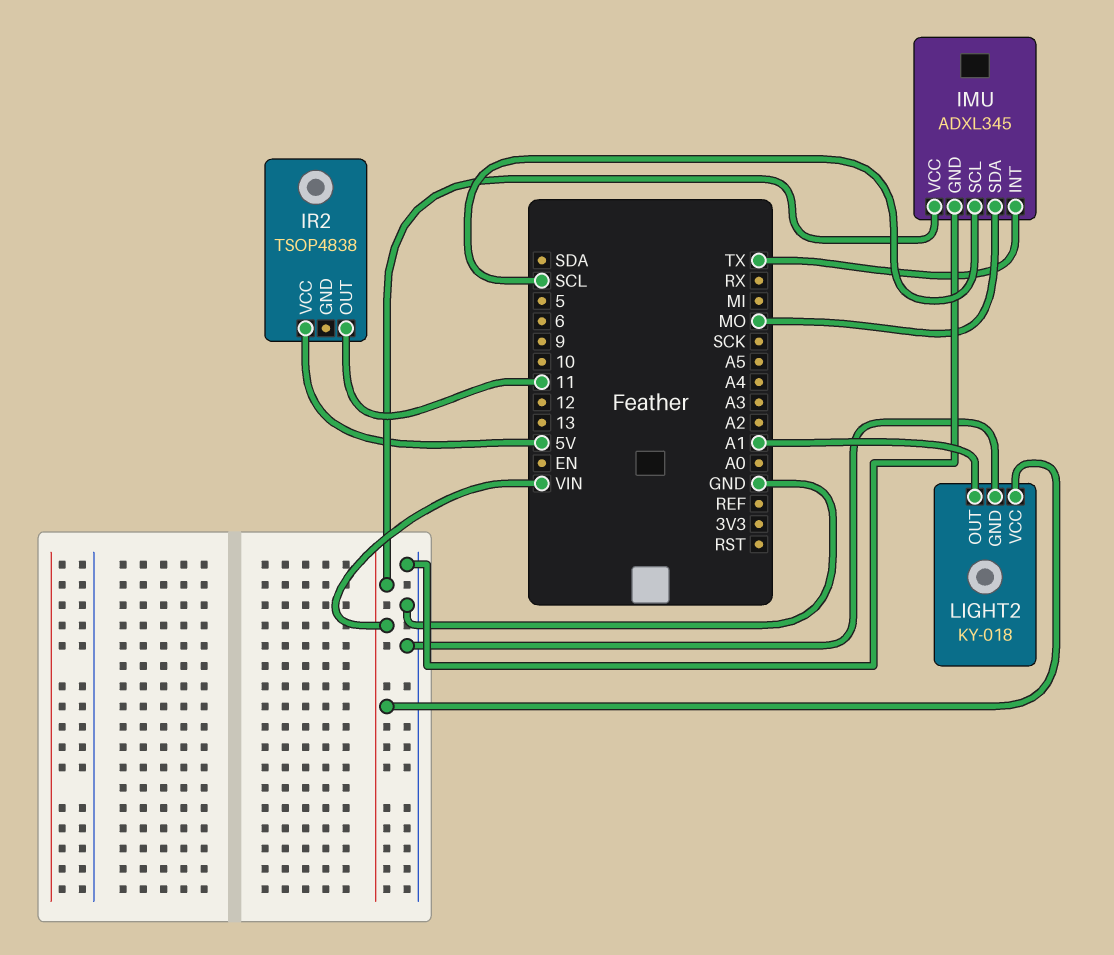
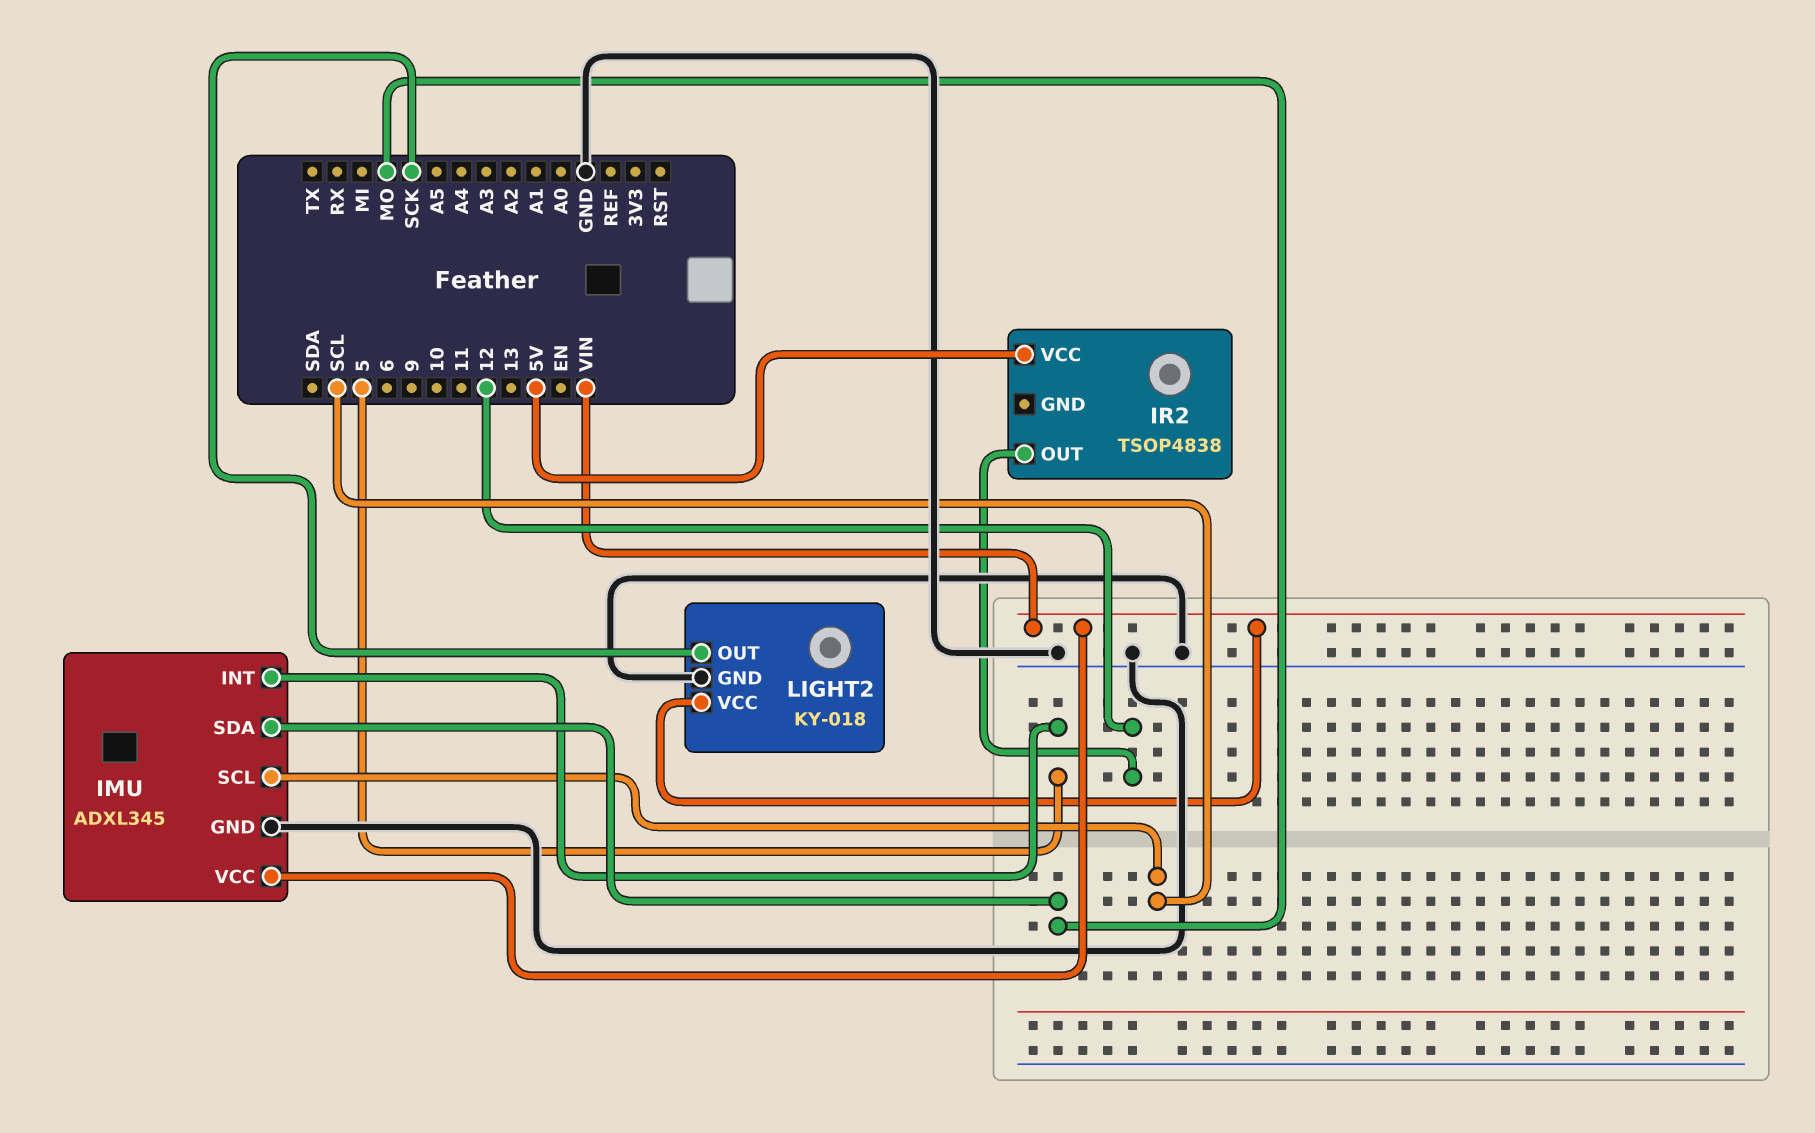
IMU pin INT: TX -> 5
IR2 pin OUT: 11 -> 12
LIGHT2 pin OUT: A1 -> SCK

